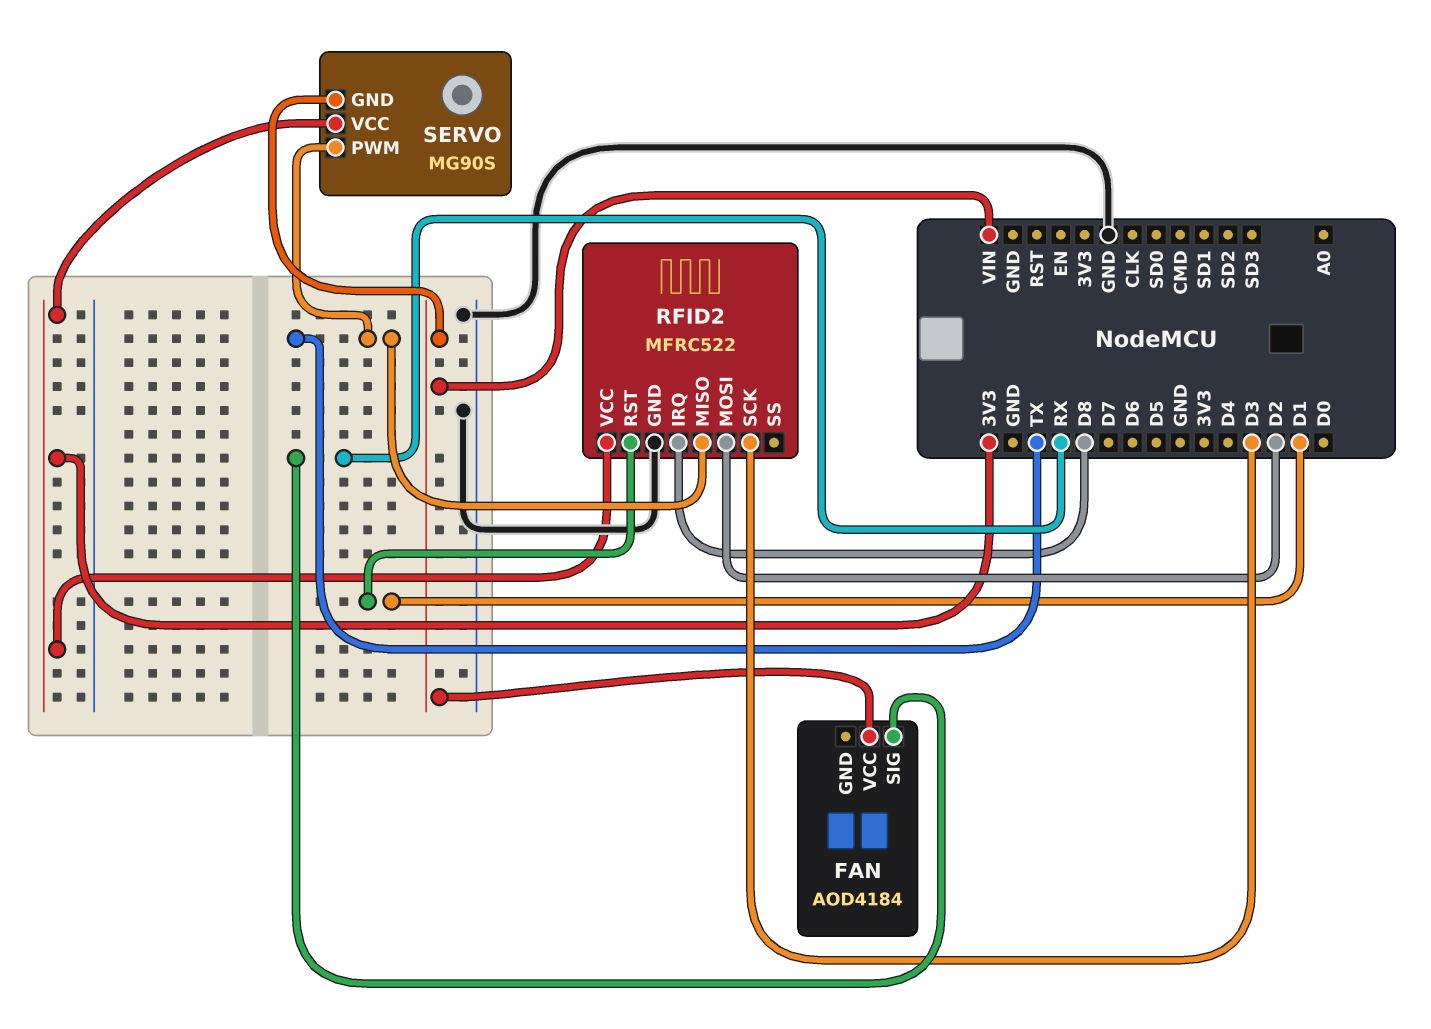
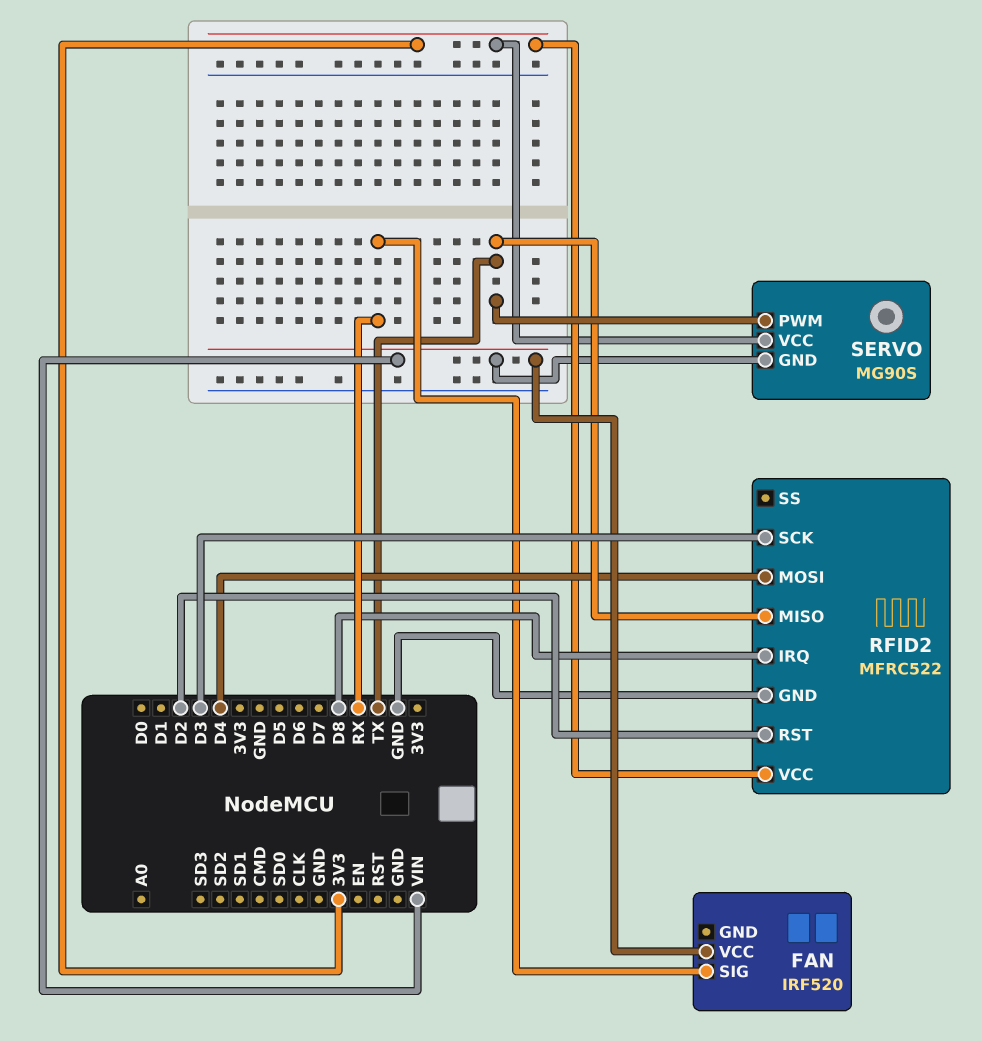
FAN: AOD4184 -> IRF520
RFID2 pin MOSI: D2 -> D4
RFID2 pin RST: D1 -> D2

